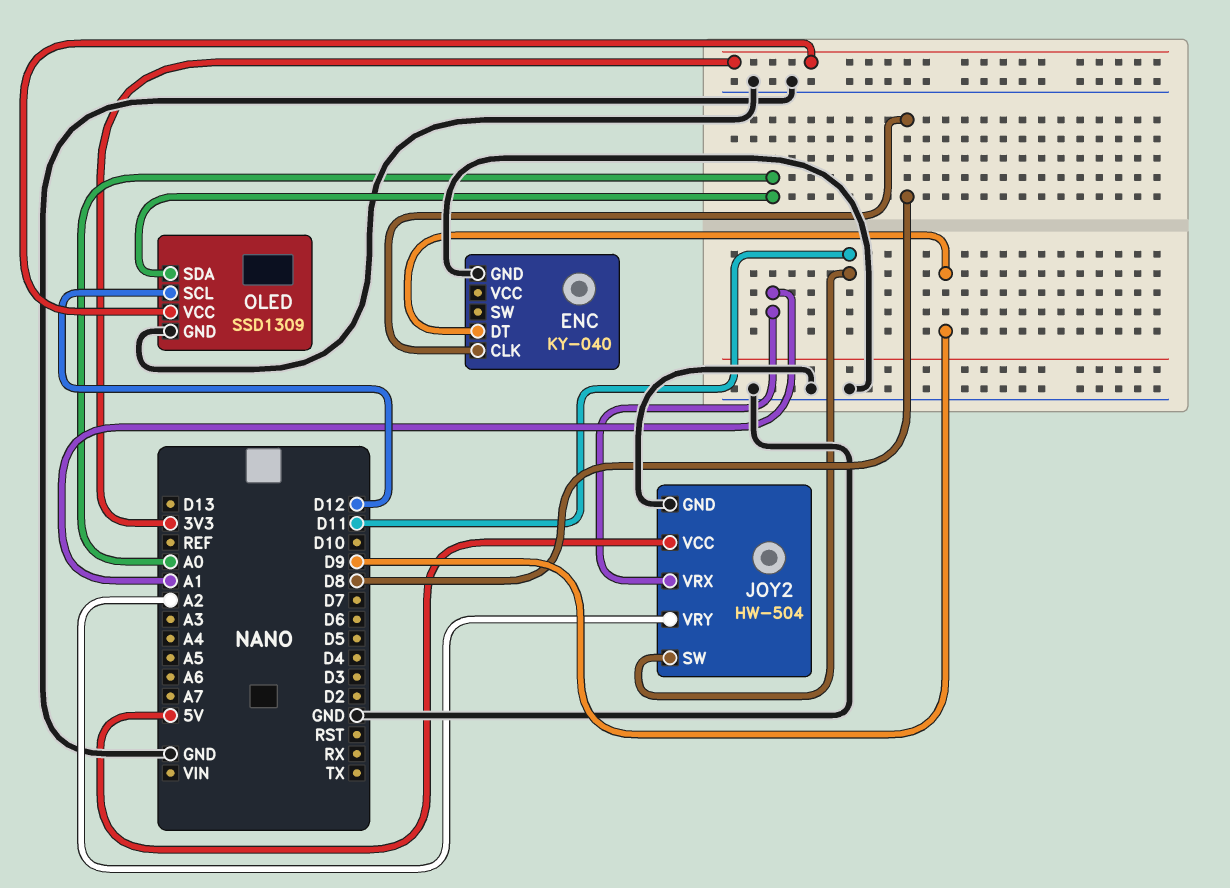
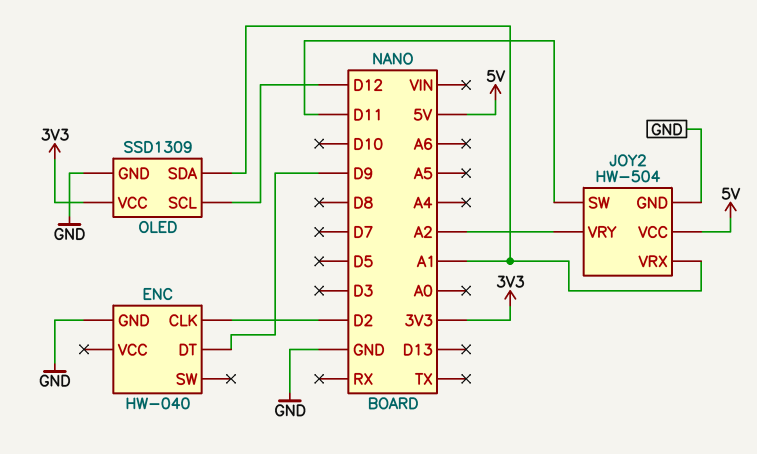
ENC: KY-040 -> HW-040
ENC pin CLK: D8 -> D2
OLED pin SDA: A0 -> A1

